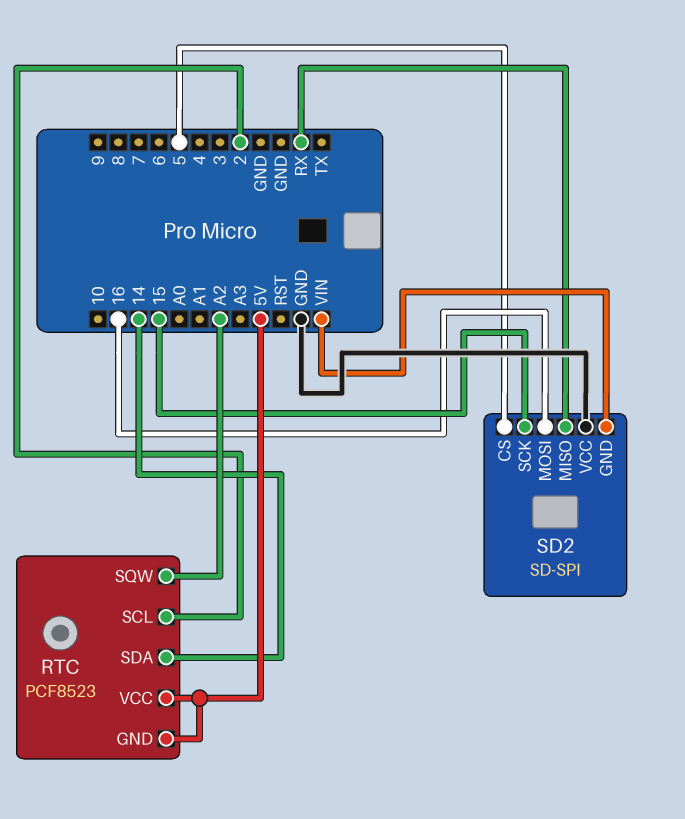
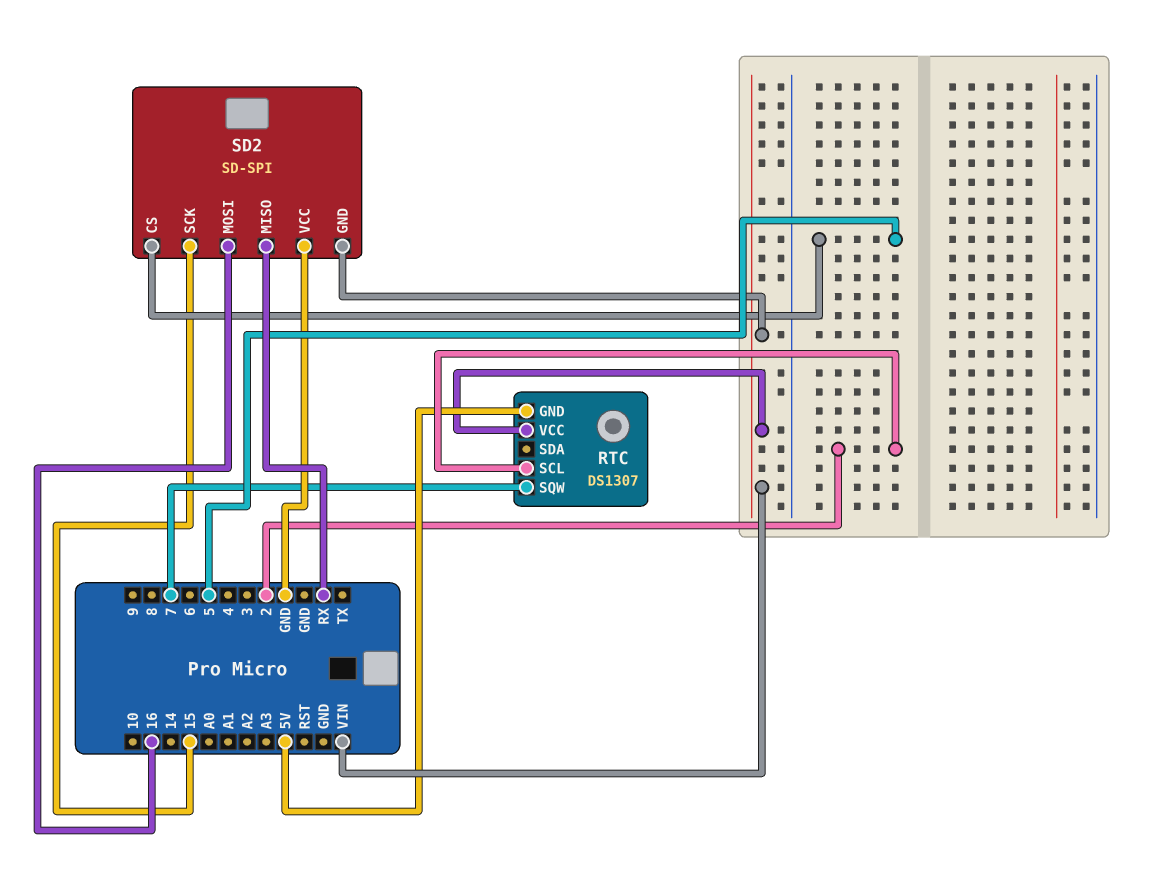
RTC: PCF8523 -> DS1307
RTC pin SDA: 14 -> none
RTC pin SQW: A2 -> 7
RTC pin VCC: 5V -> VIN

